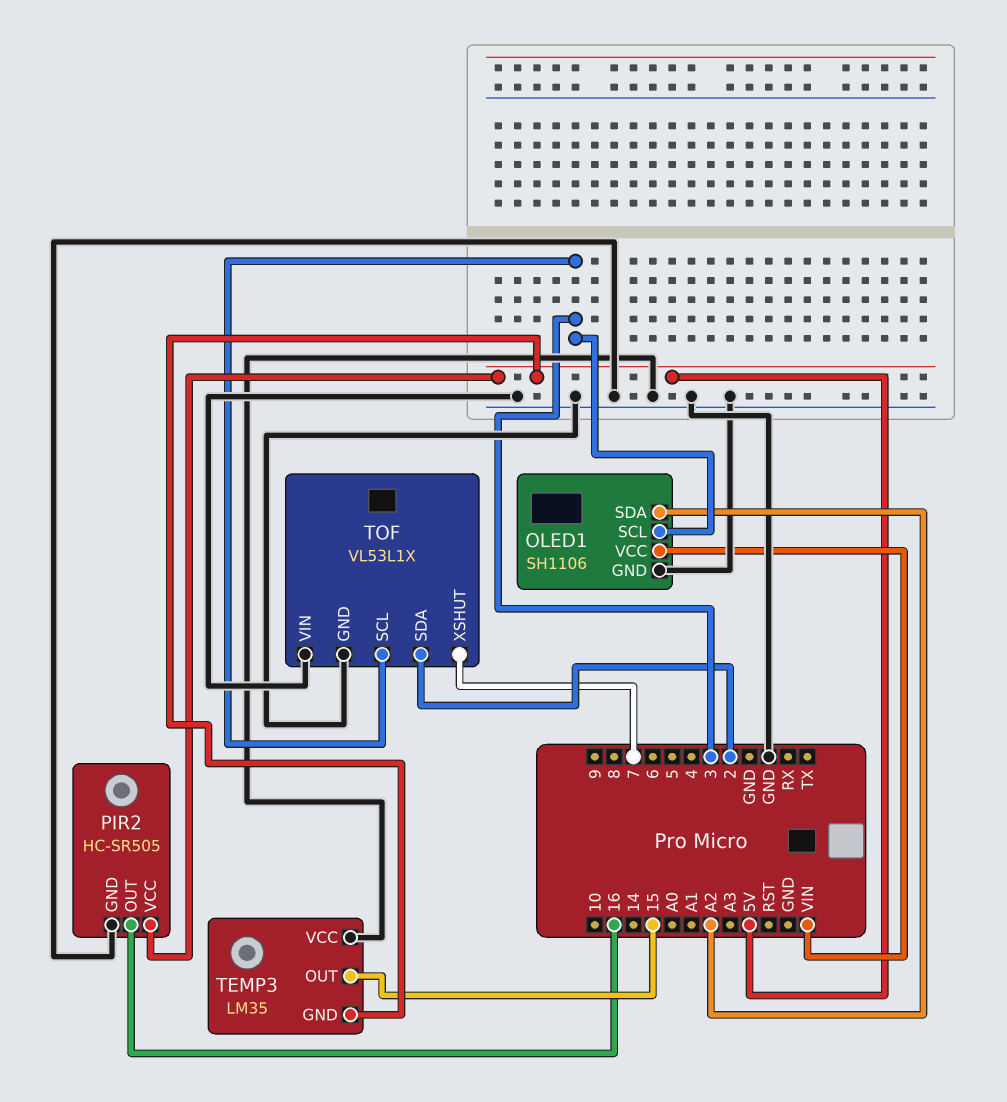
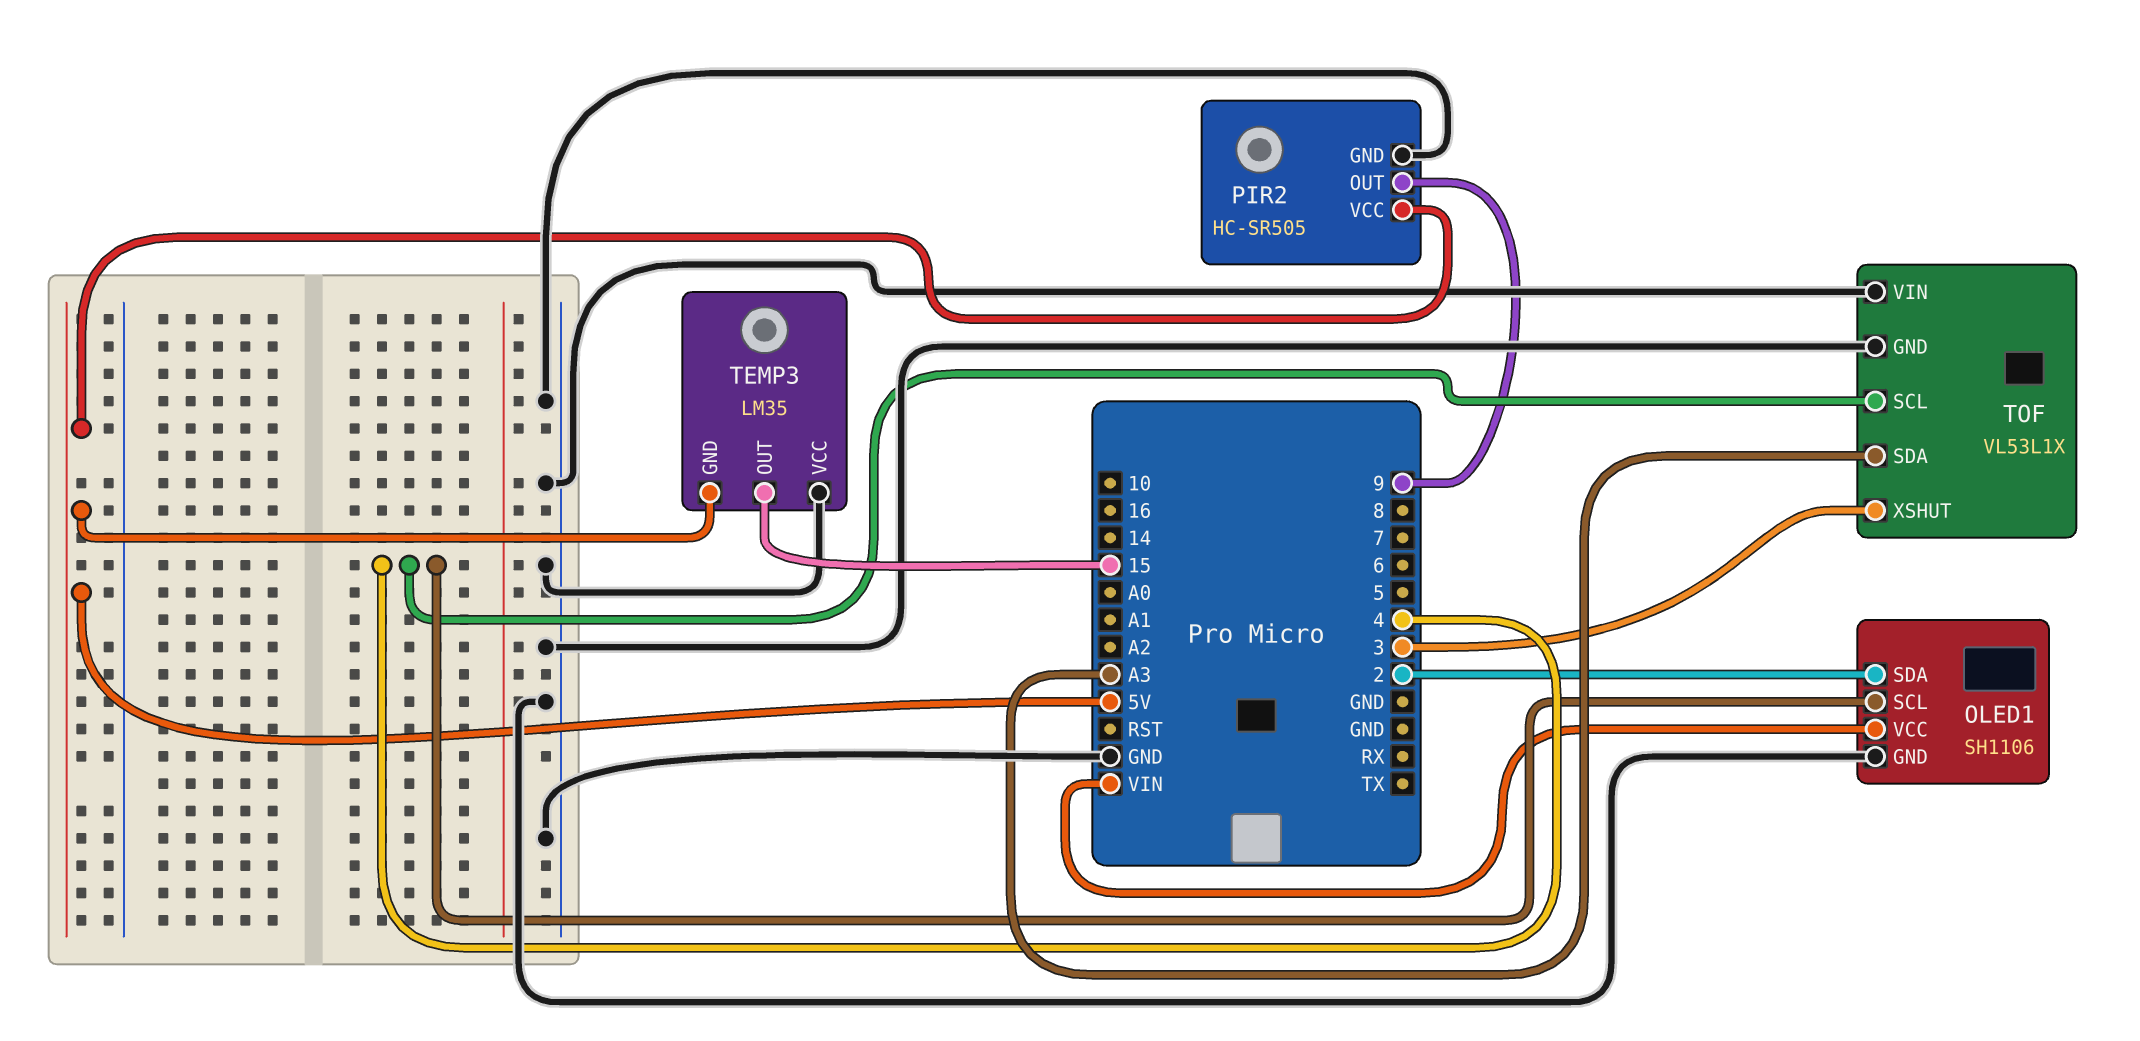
OLED1 pin SCL: 3 -> 4
OLED1 pin SDA: A2 -> 2
PIR2 pin OUT: 16 -> 9
TOF pin SCL: 3 -> 4
TOF pin SDA: 2 -> A3
TOF pin XSHUT: 7 -> 3

